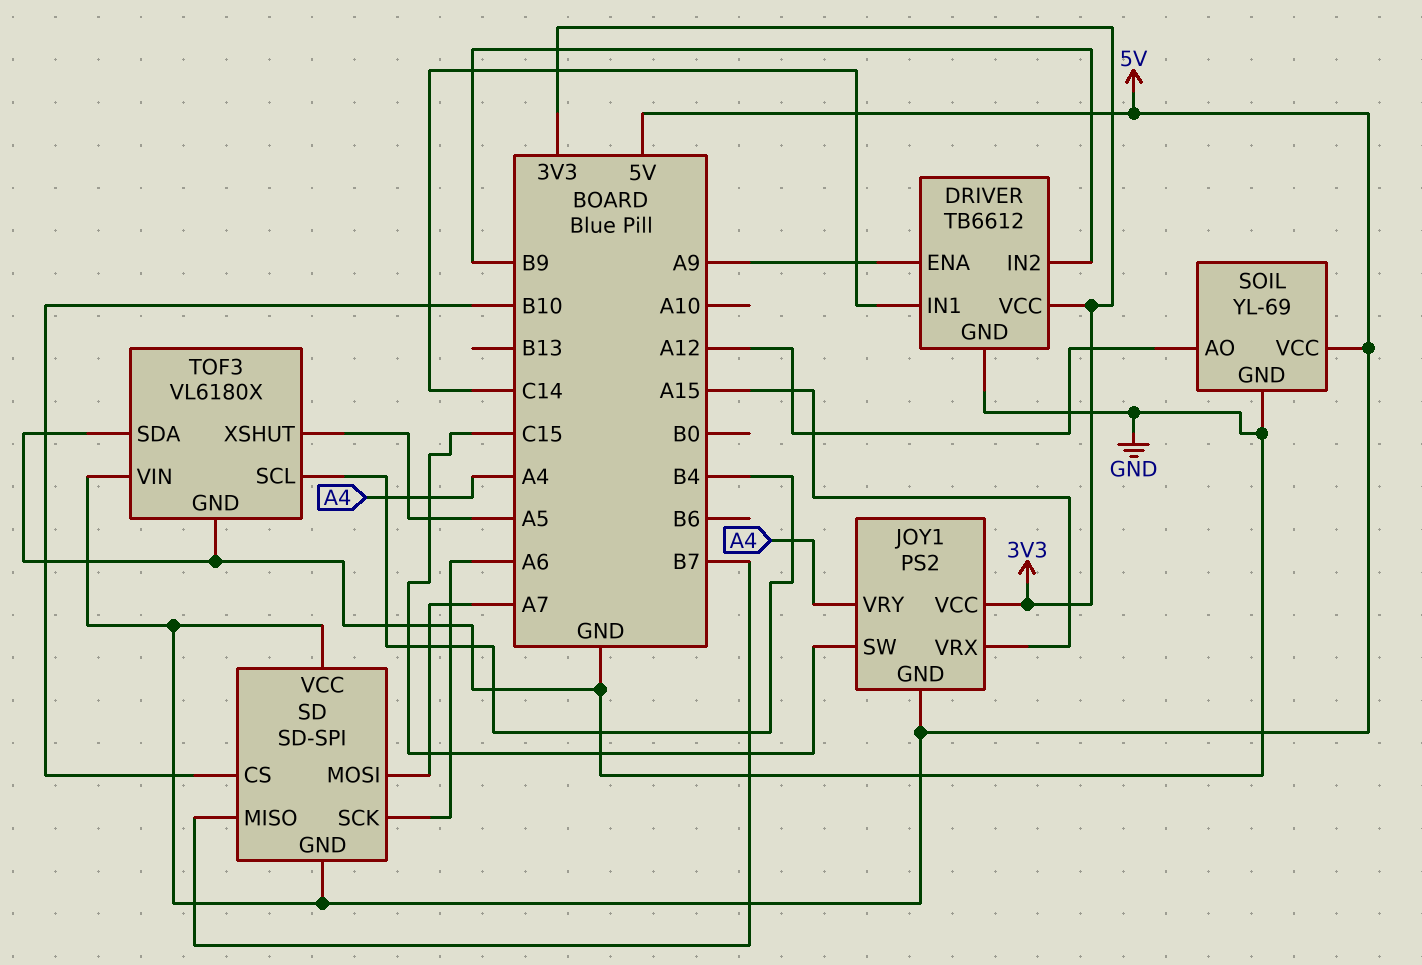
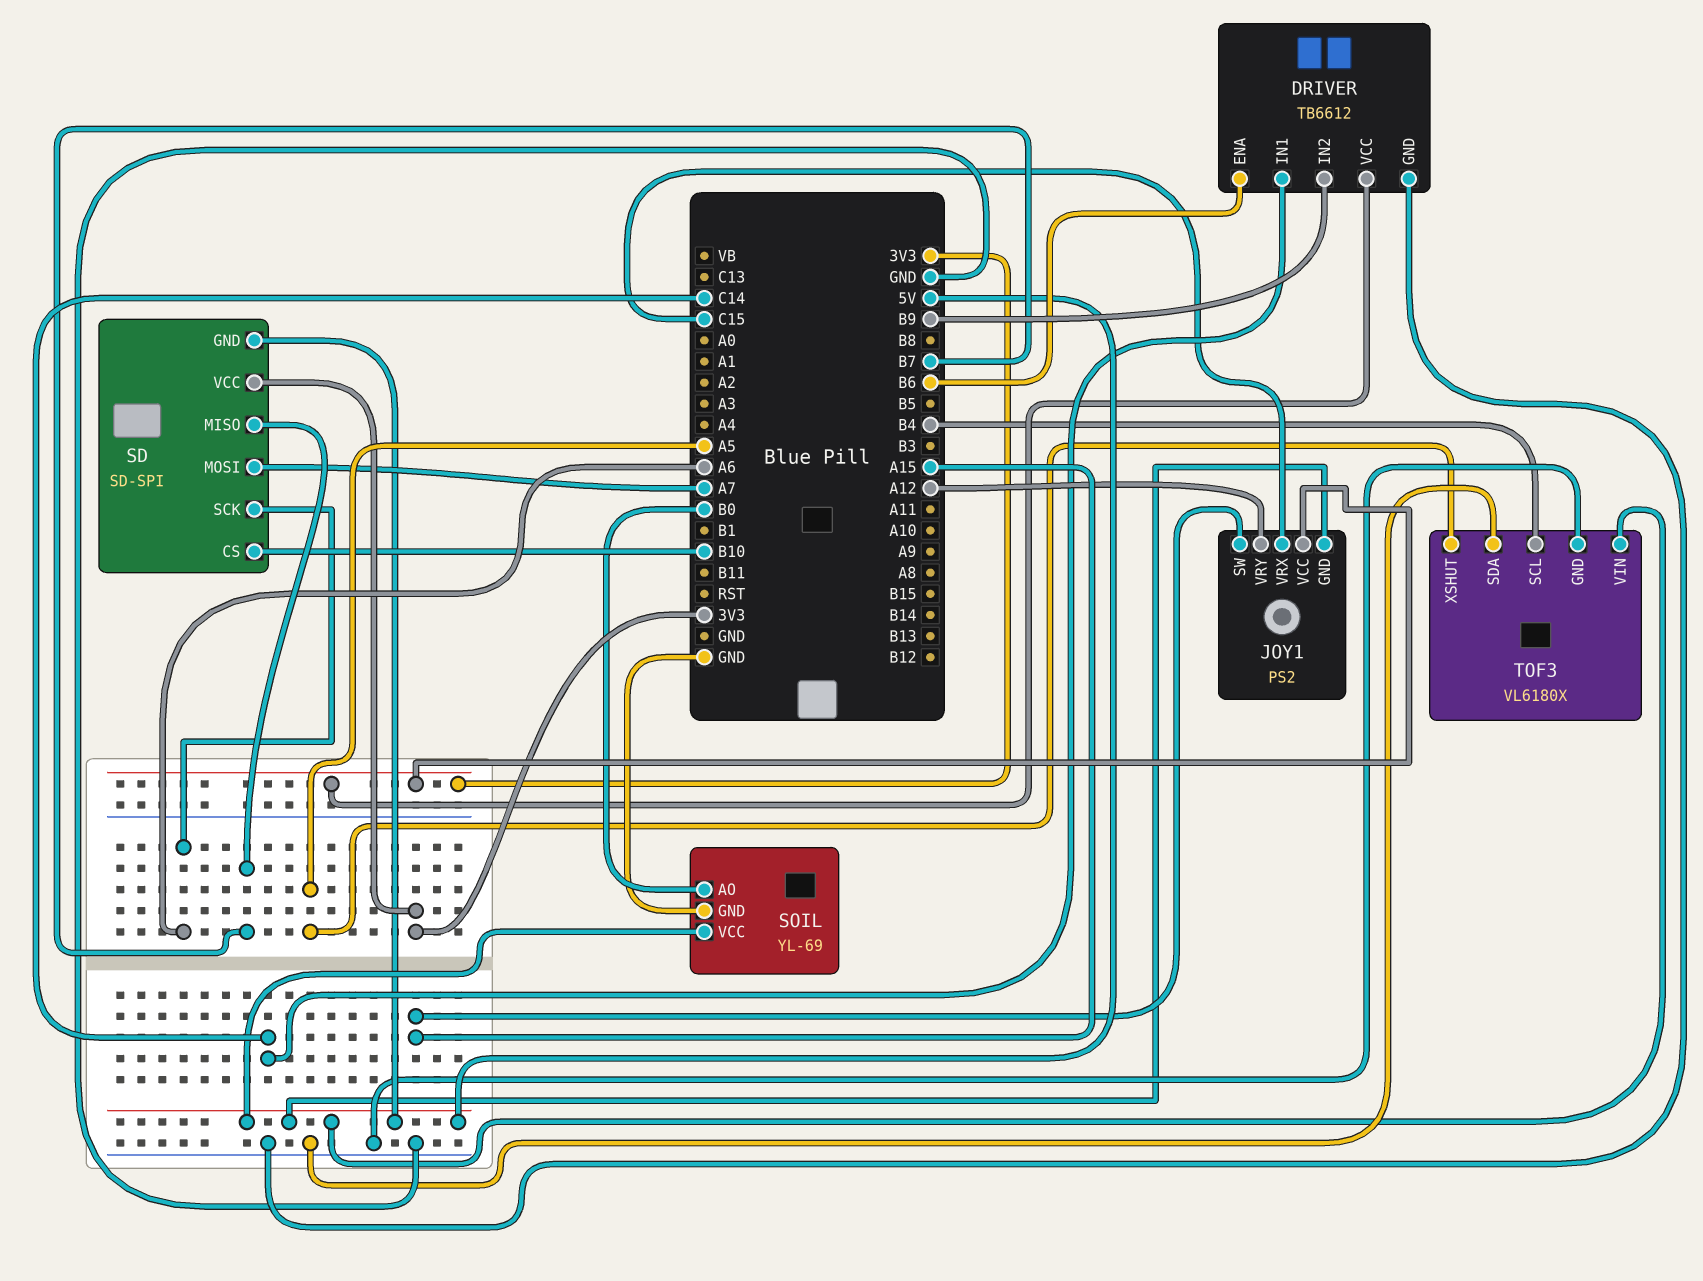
DRIVER pin ENA: A9 -> B6
JOY1 pin SW: C15 -> A15
JOY1 pin VRX: A15 -> C15
JOY1 pin VRY: A4 -> A12
SD pin VCC: 5V -> 3V3
SOIL pin AO: A12 -> B0

